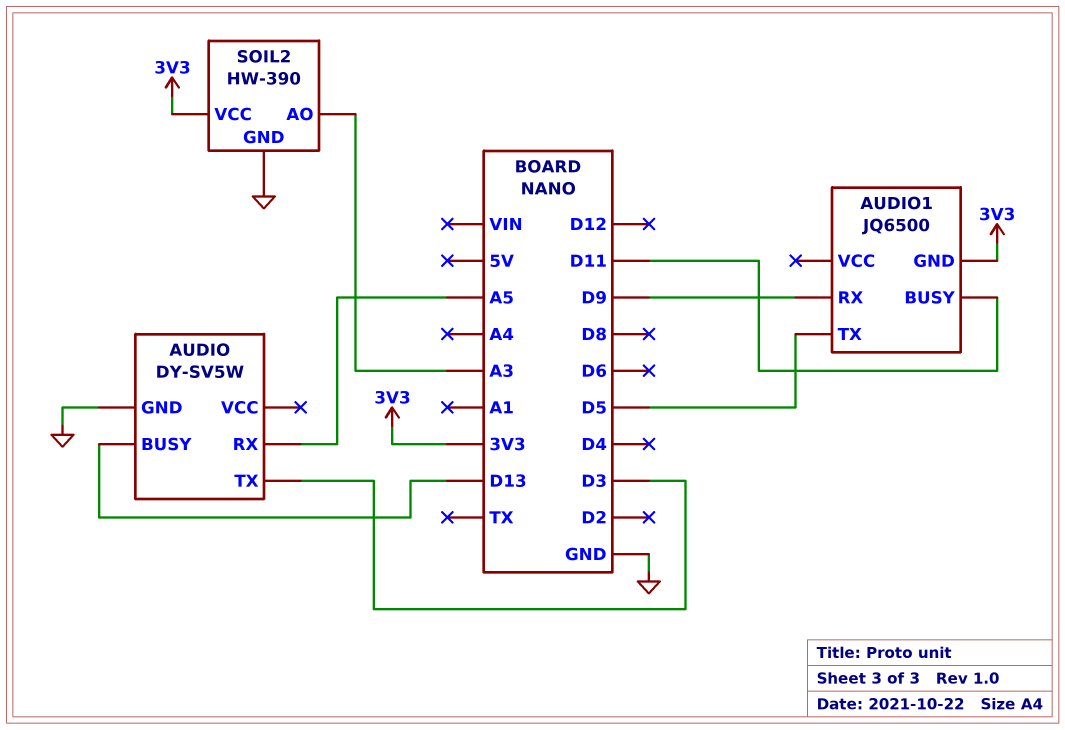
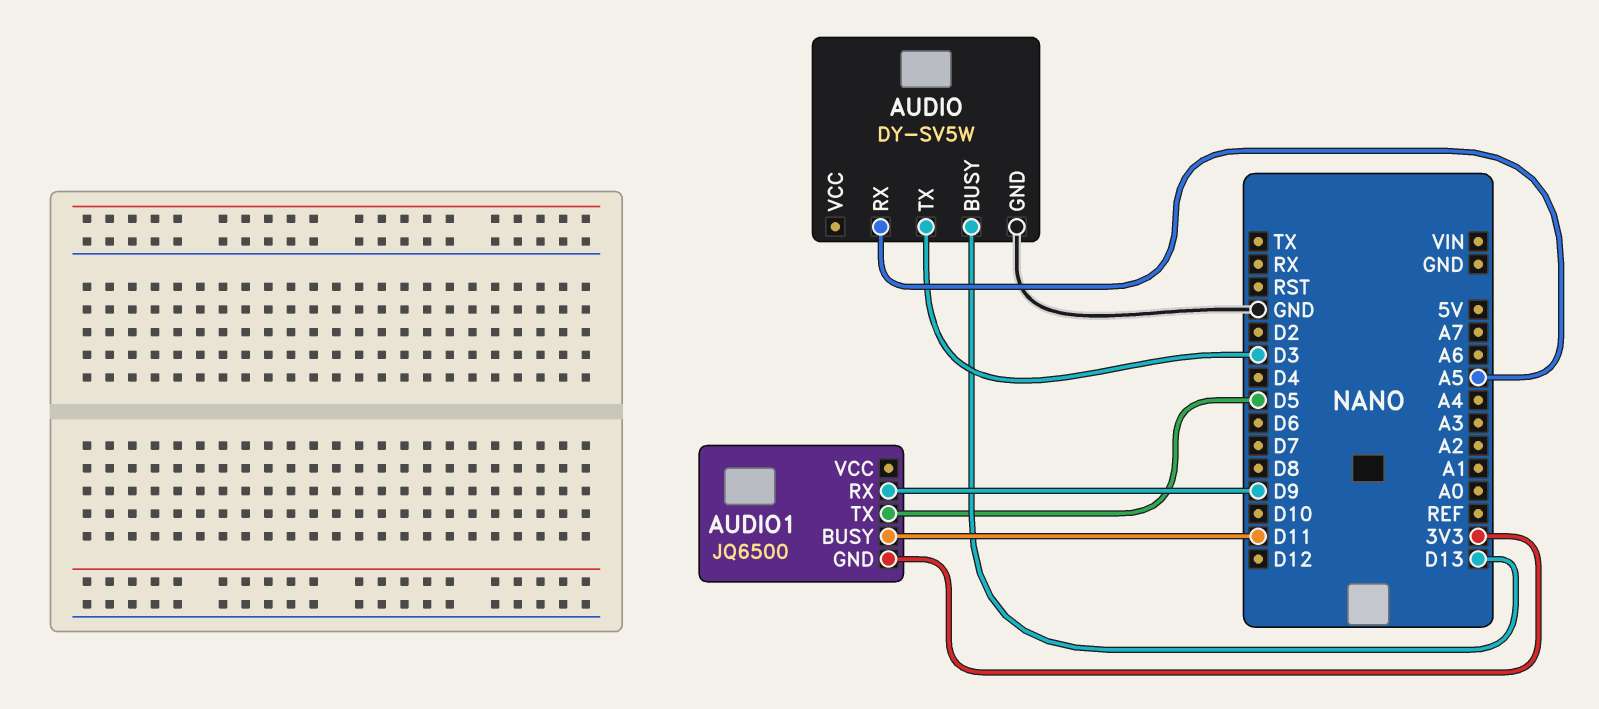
SOIL2: HW-390 -> none
SOIL2 pin AO: A3 -> none
SOIL2 pin GND: GND -> none
SOIL2 pin VCC: 3V3 -> none

